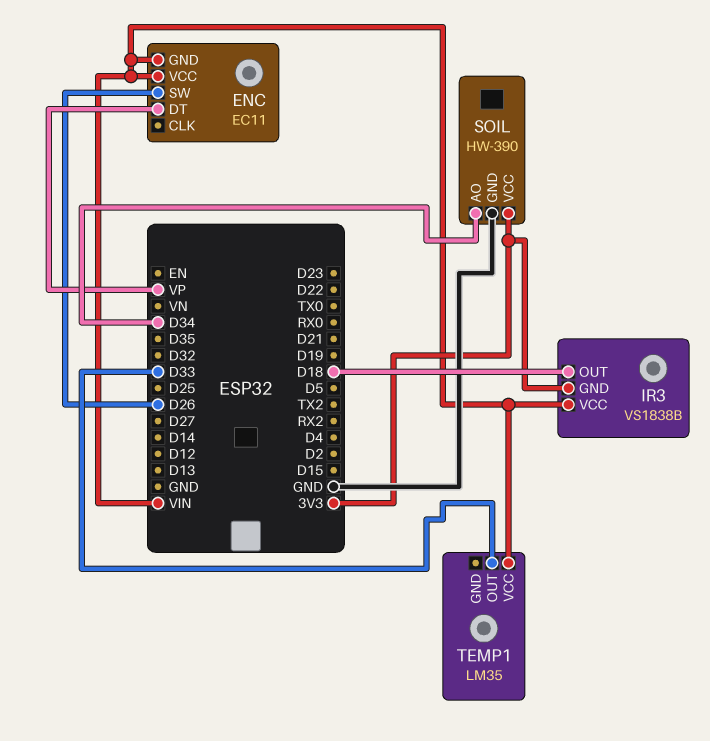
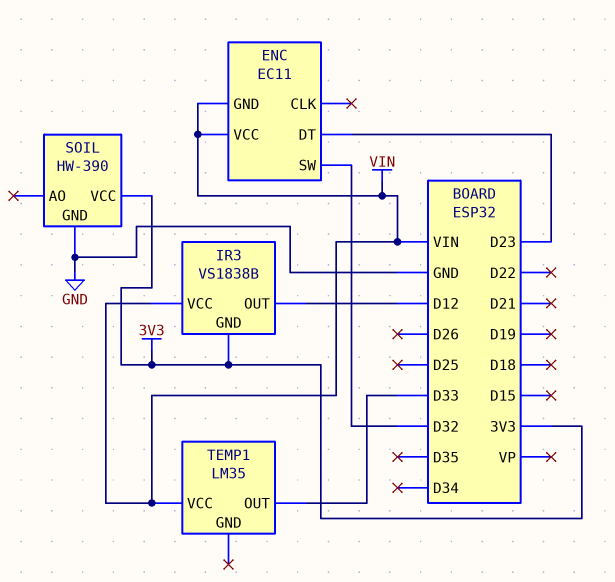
ENC pin DT: VP -> D23
ENC pin SW: D26 -> D32
IR3 pin OUT: D18 -> D12
SOIL pin AO: D34 -> none

